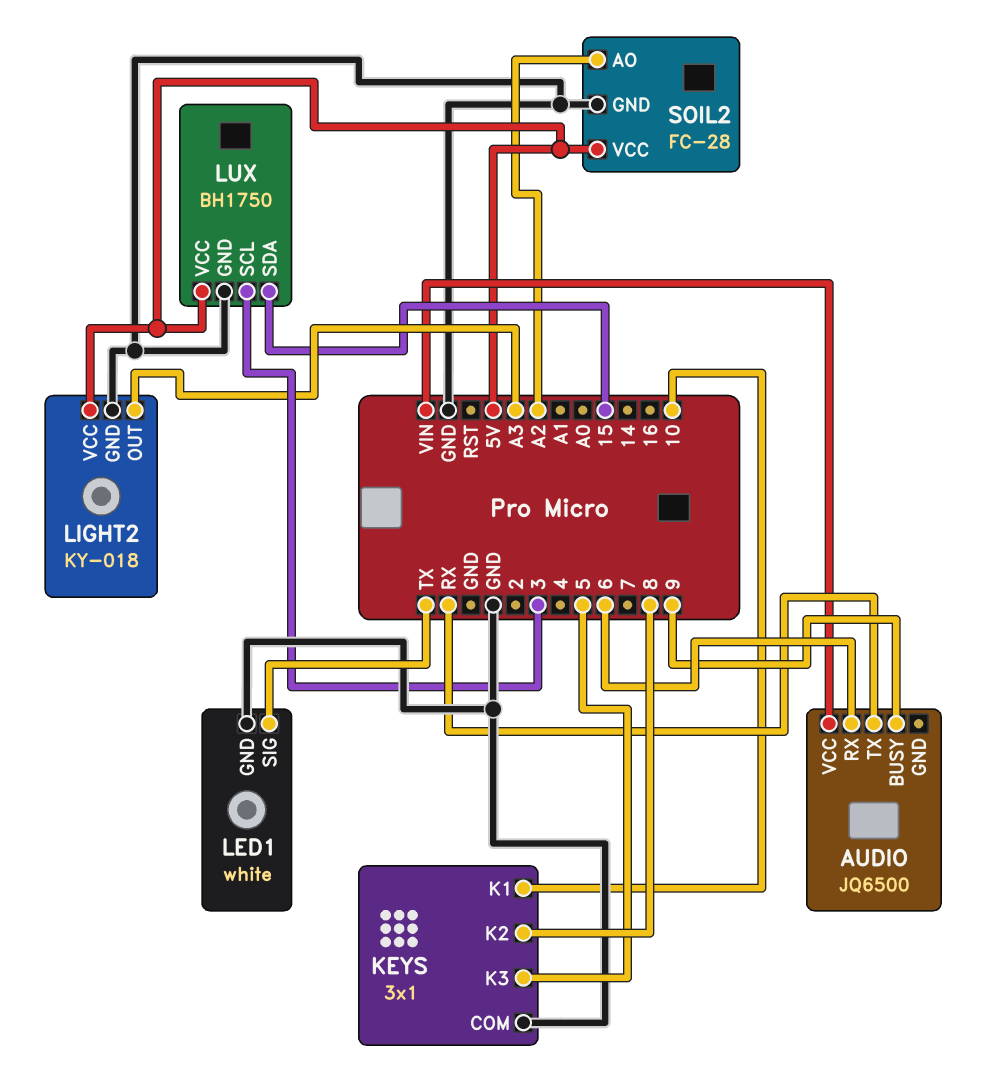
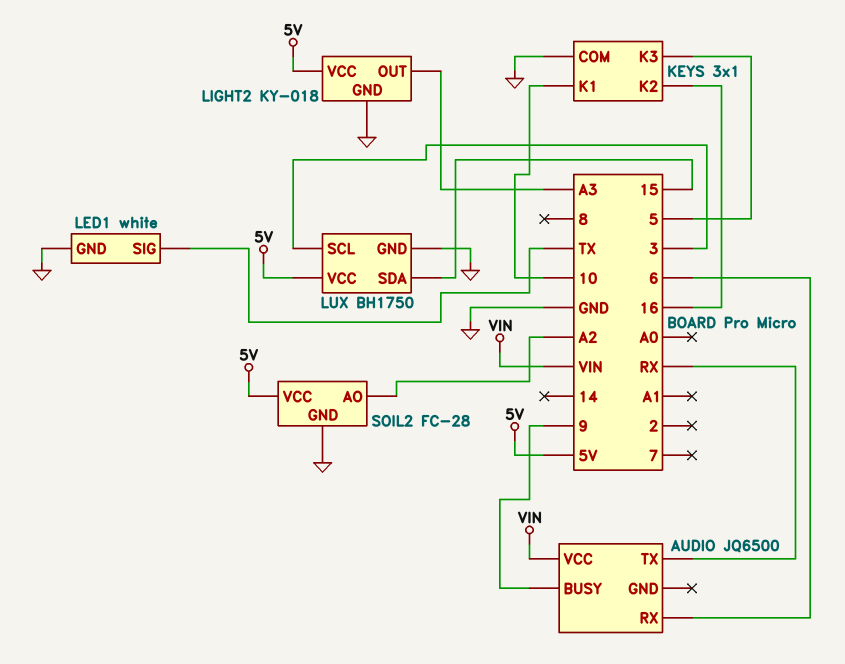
KEYS pin K2: 8 -> 16

